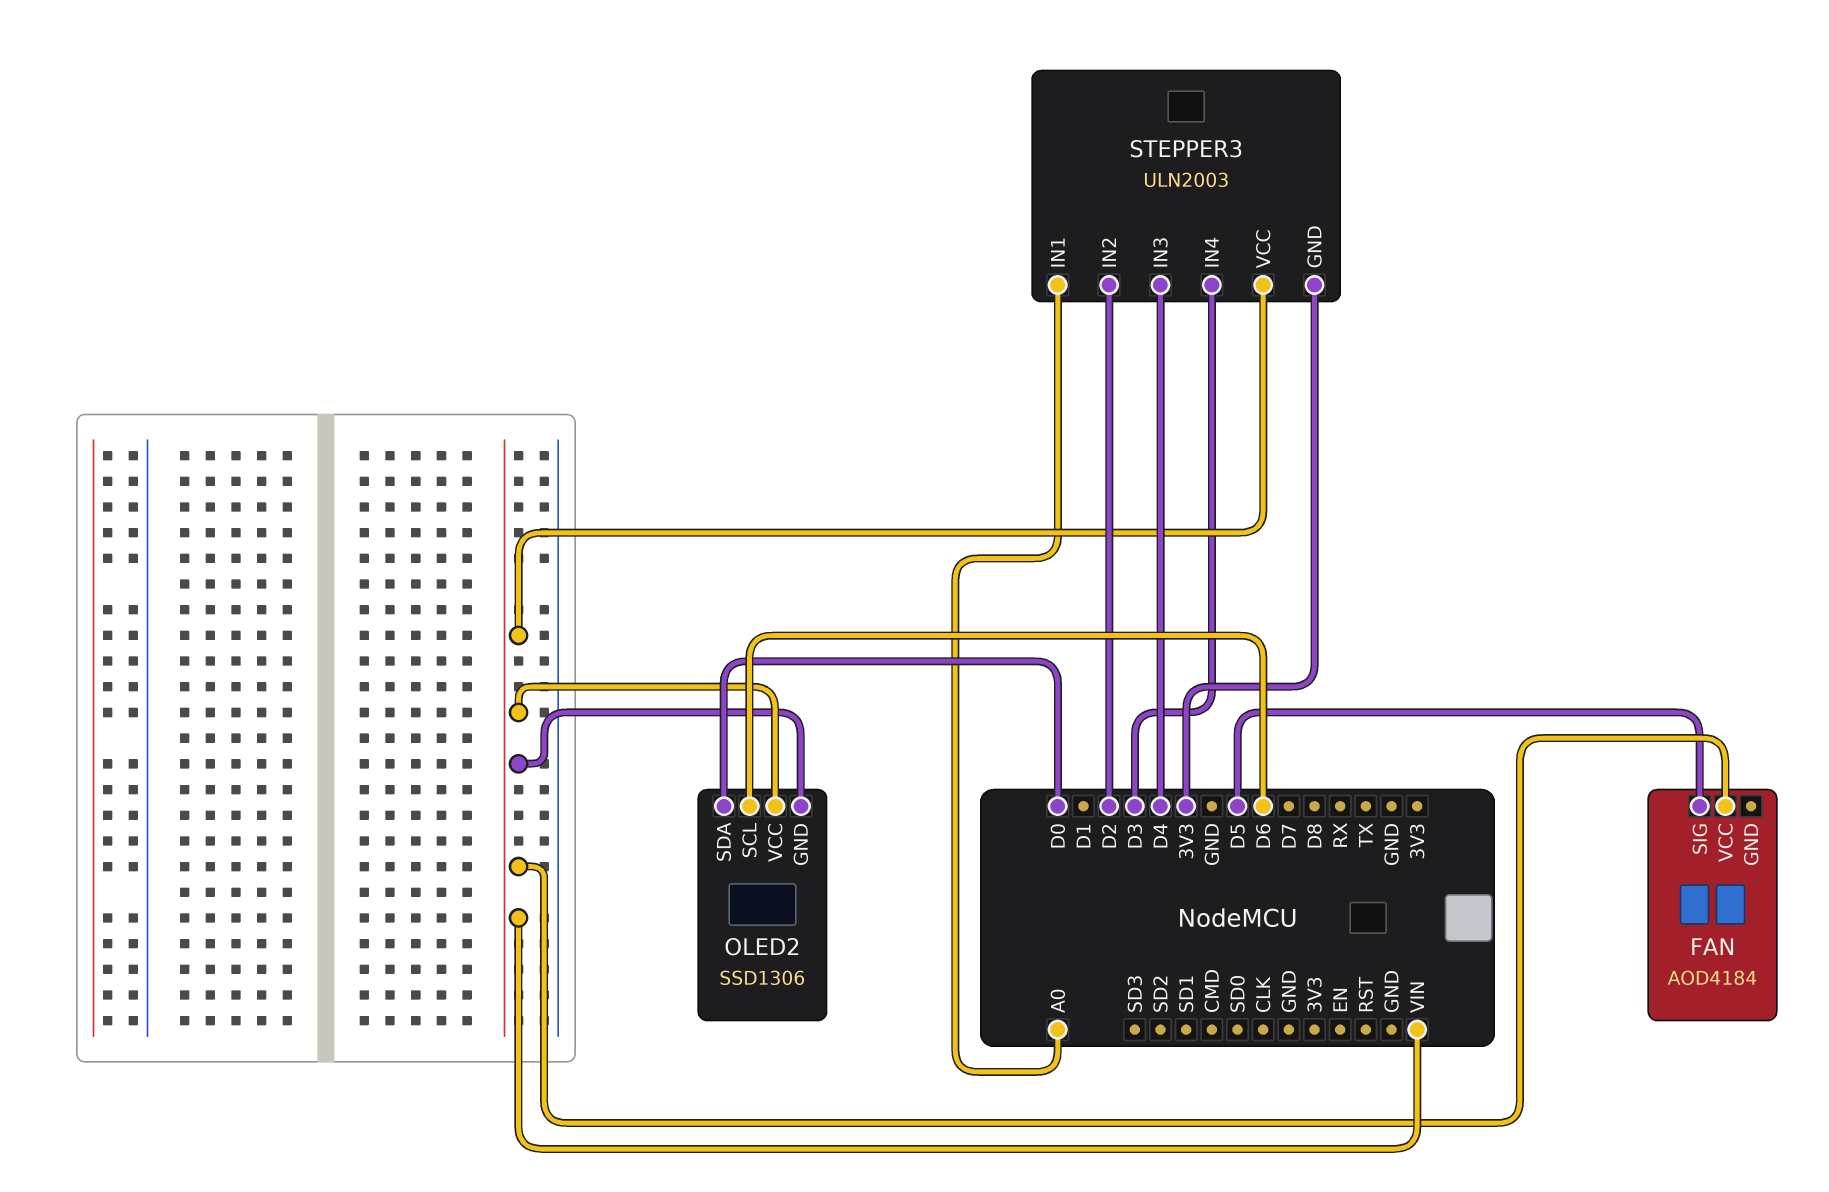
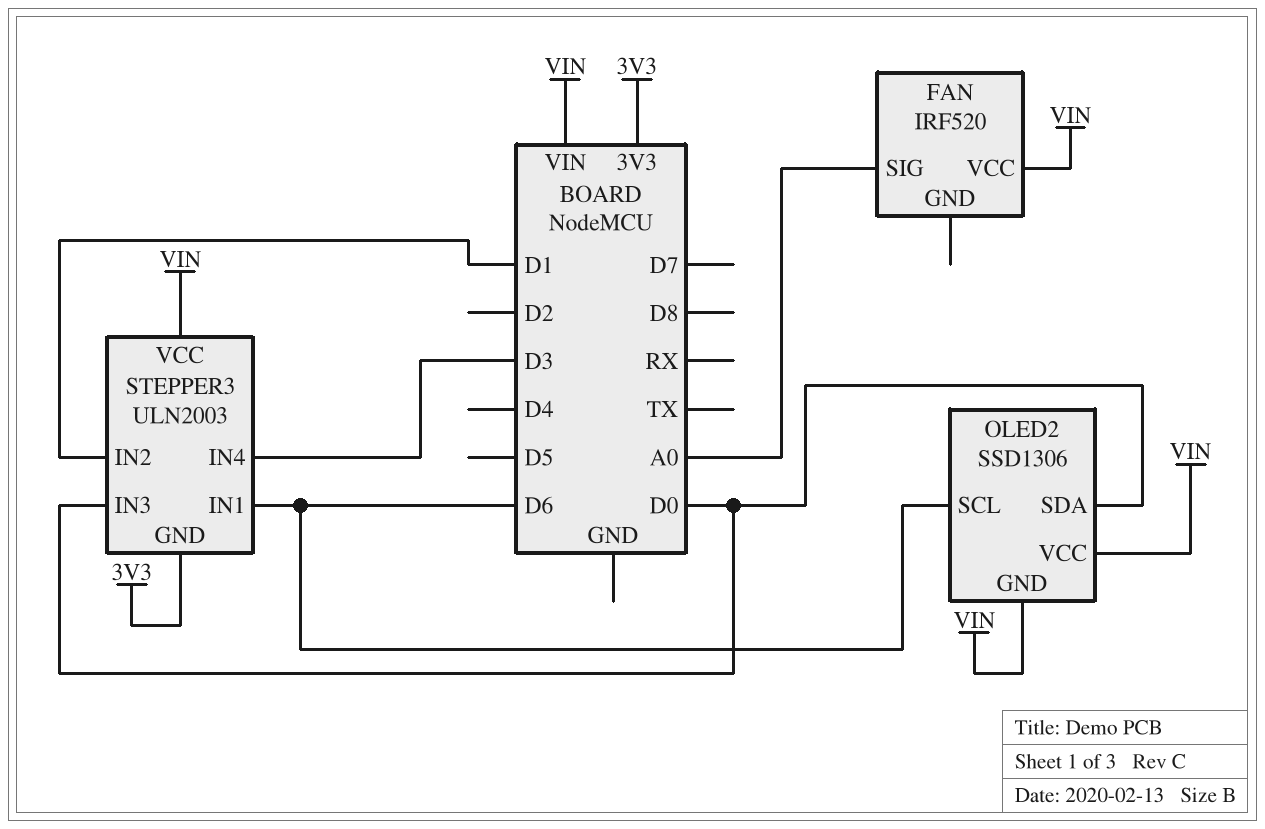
FAN: AOD4184 -> IRF520
FAN pin SIG: D5 -> A0
STEPPER3 pin IN1: A0 -> D6
STEPPER3 pin IN2: D2 -> D1
STEPPER3 pin IN3: D4 -> D0

